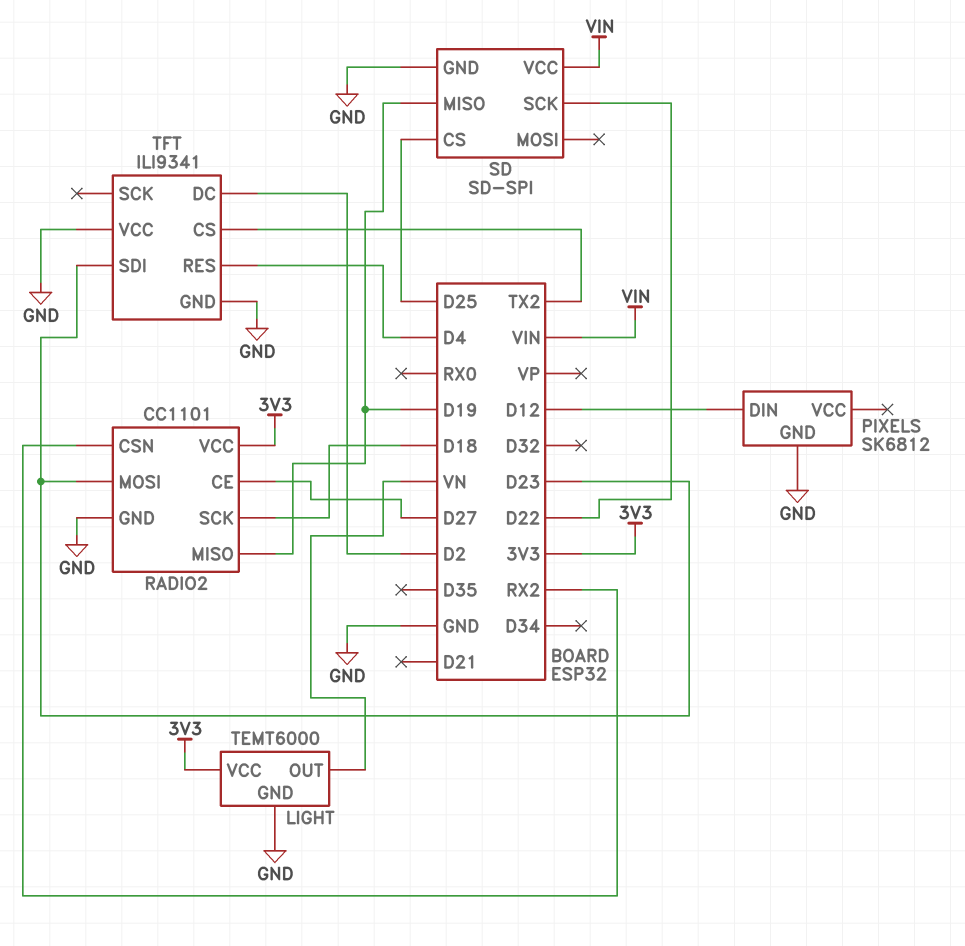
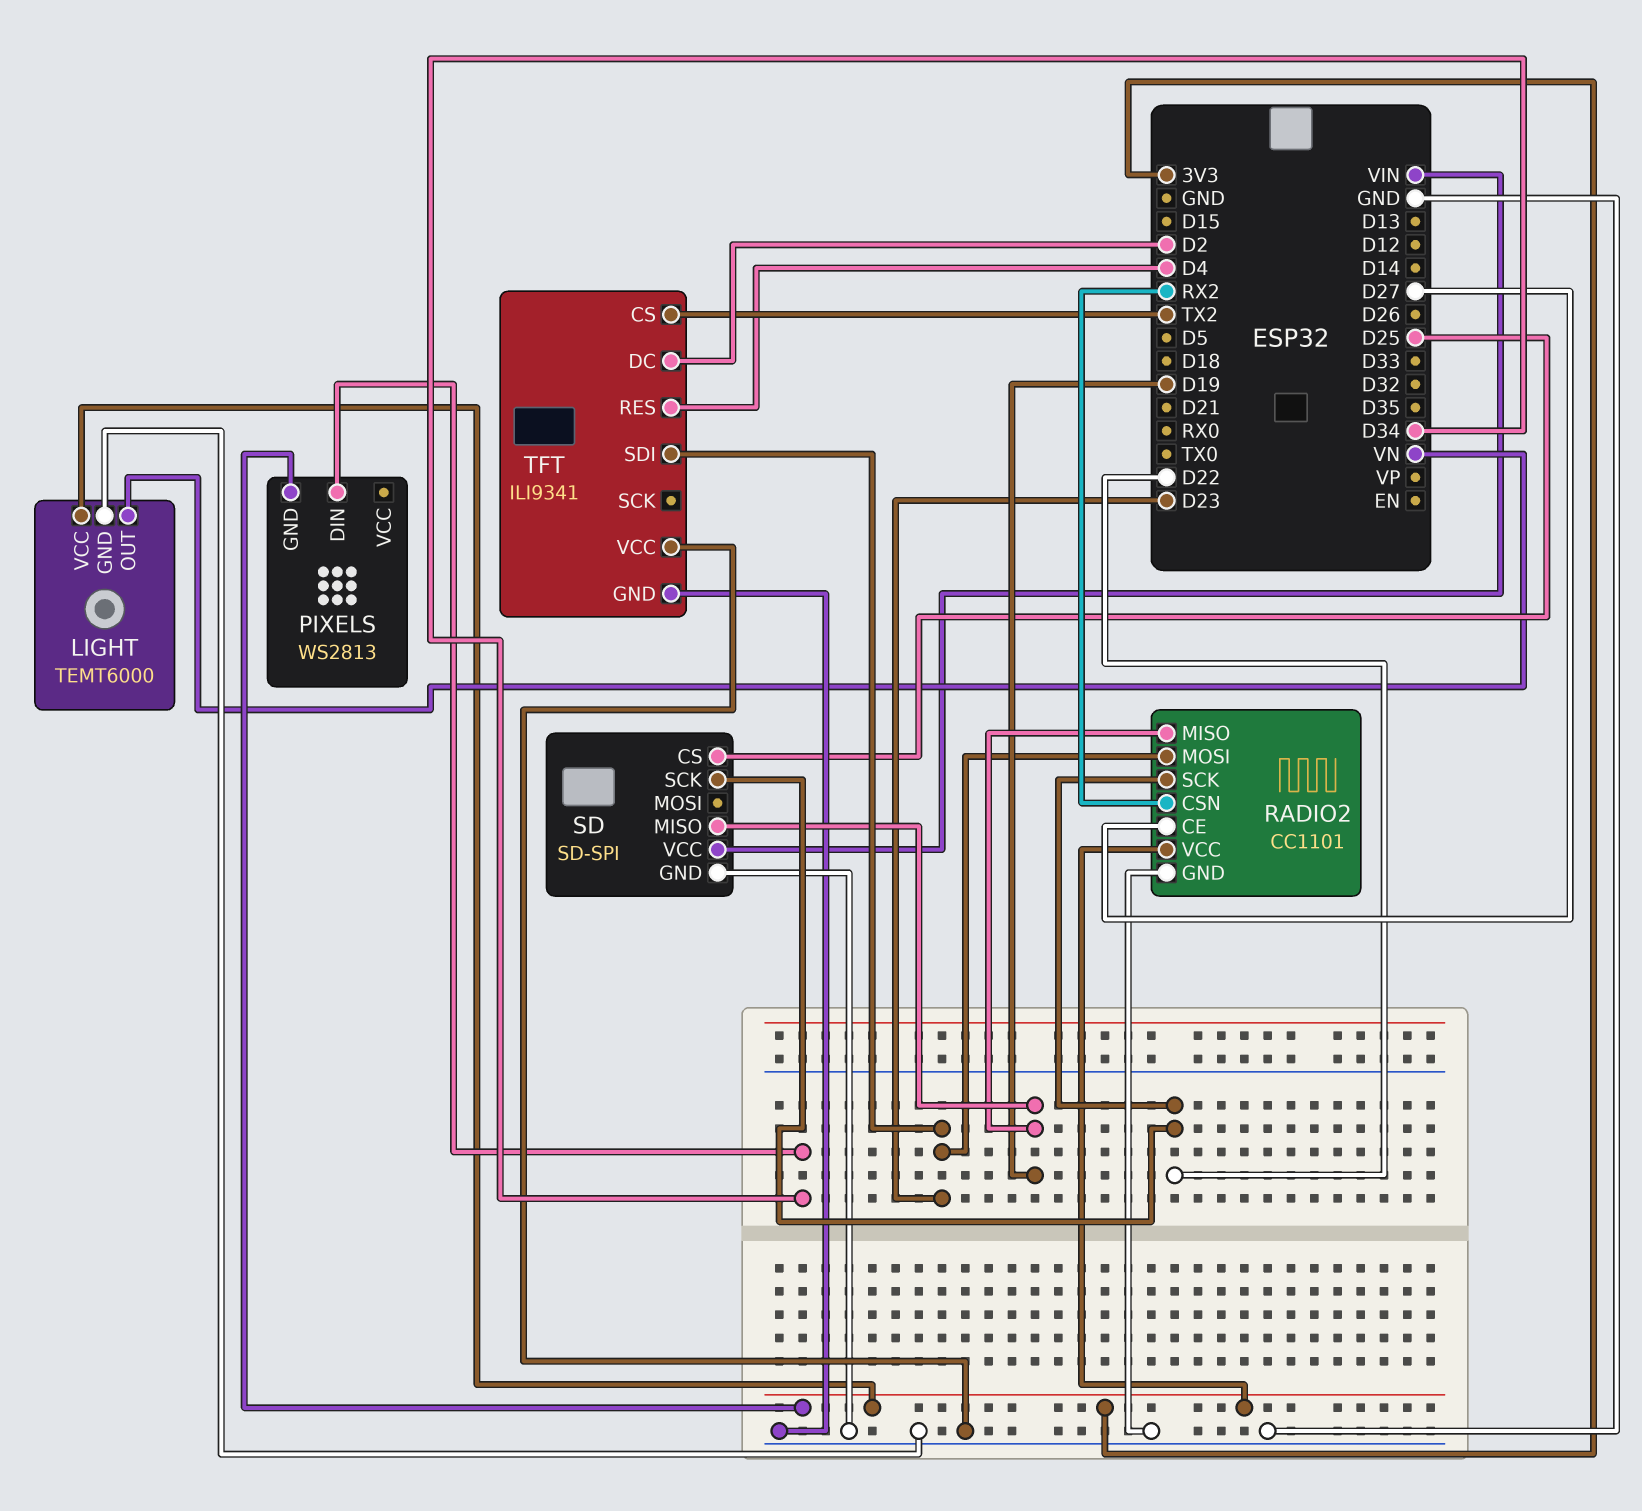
PIXELS: SK6812 -> WS2813
PIXELS pin DIN: D12 -> D34
PIXELS pin GND: GND -> 3V3
RADIO2 pin SCK: D18 -> D22

